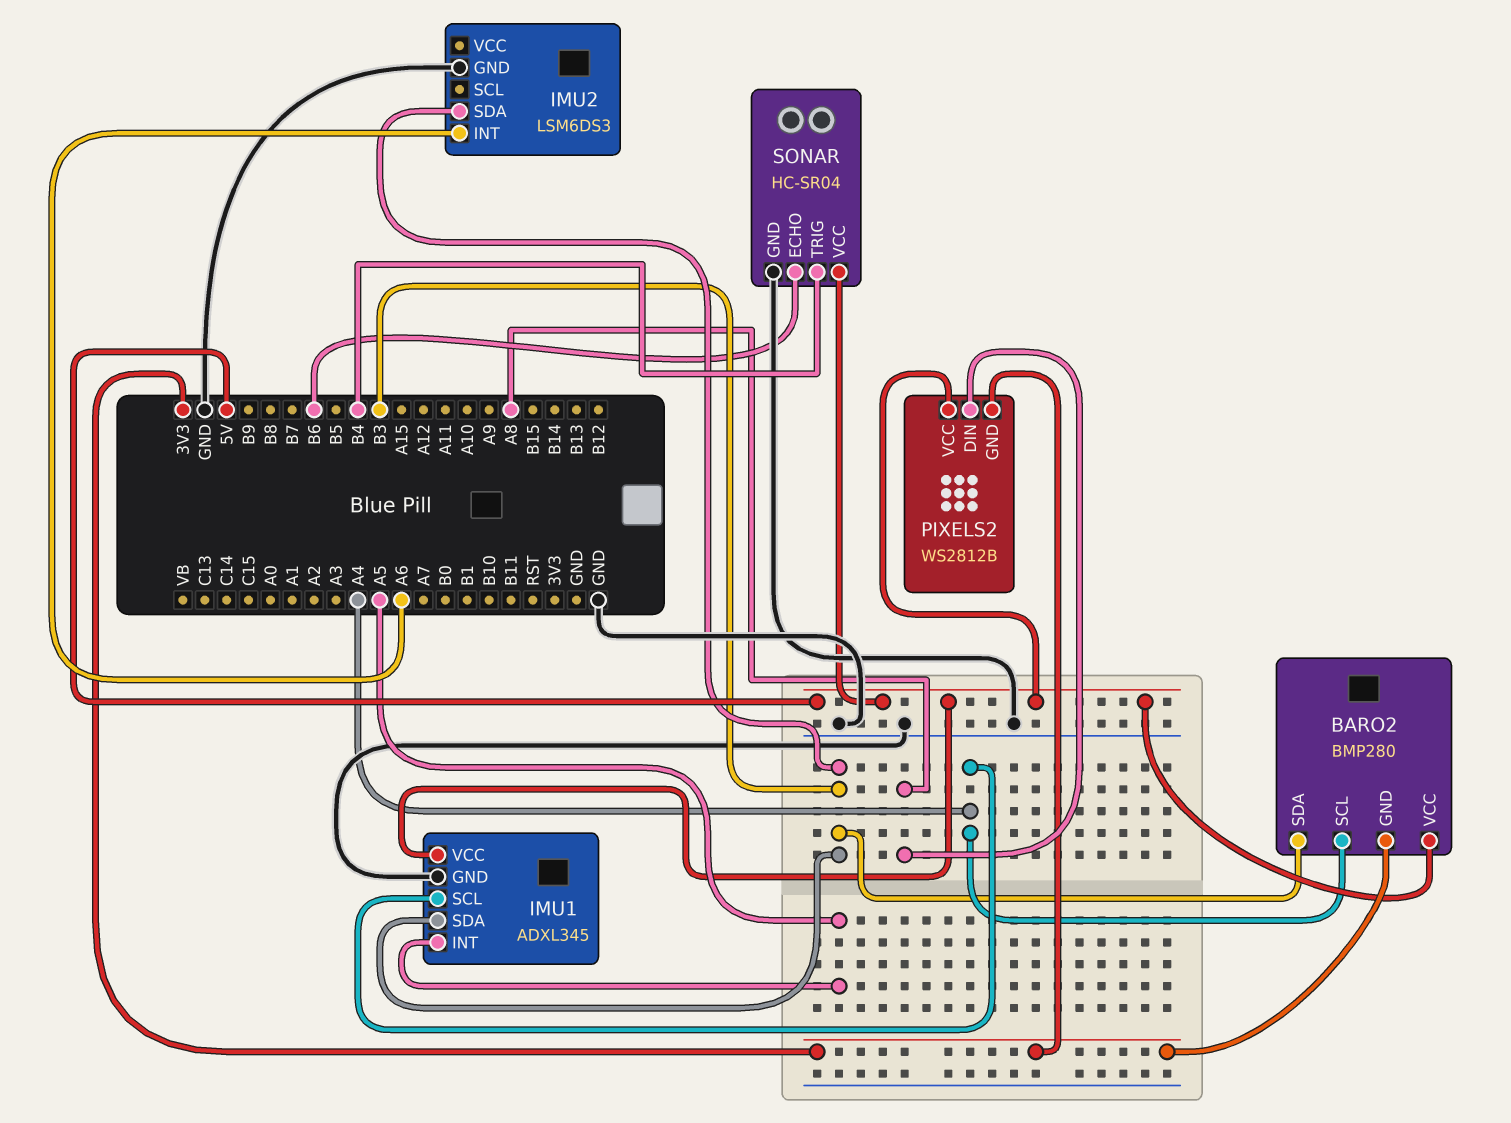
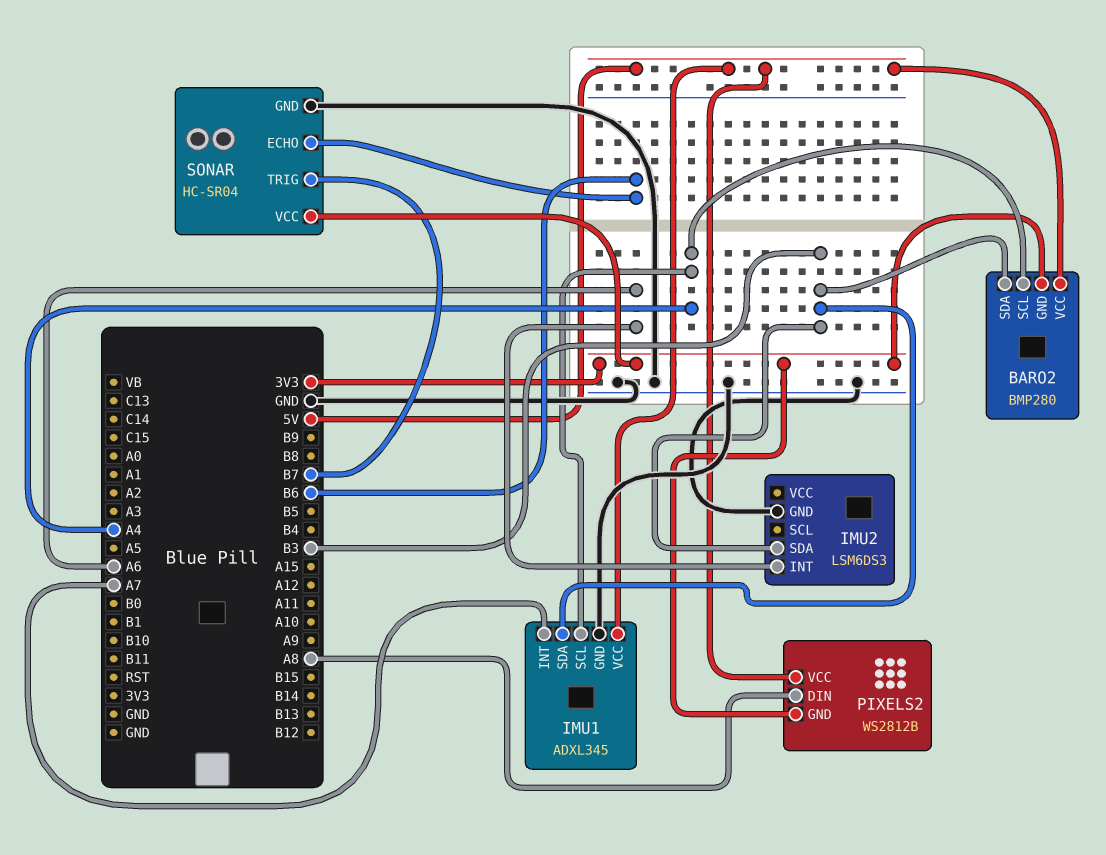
IMU1 pin INT: A5 -> A7
SONAR pin TRIG: B4 -> B7
SONAR pin VCC: 5V -> 3V3

